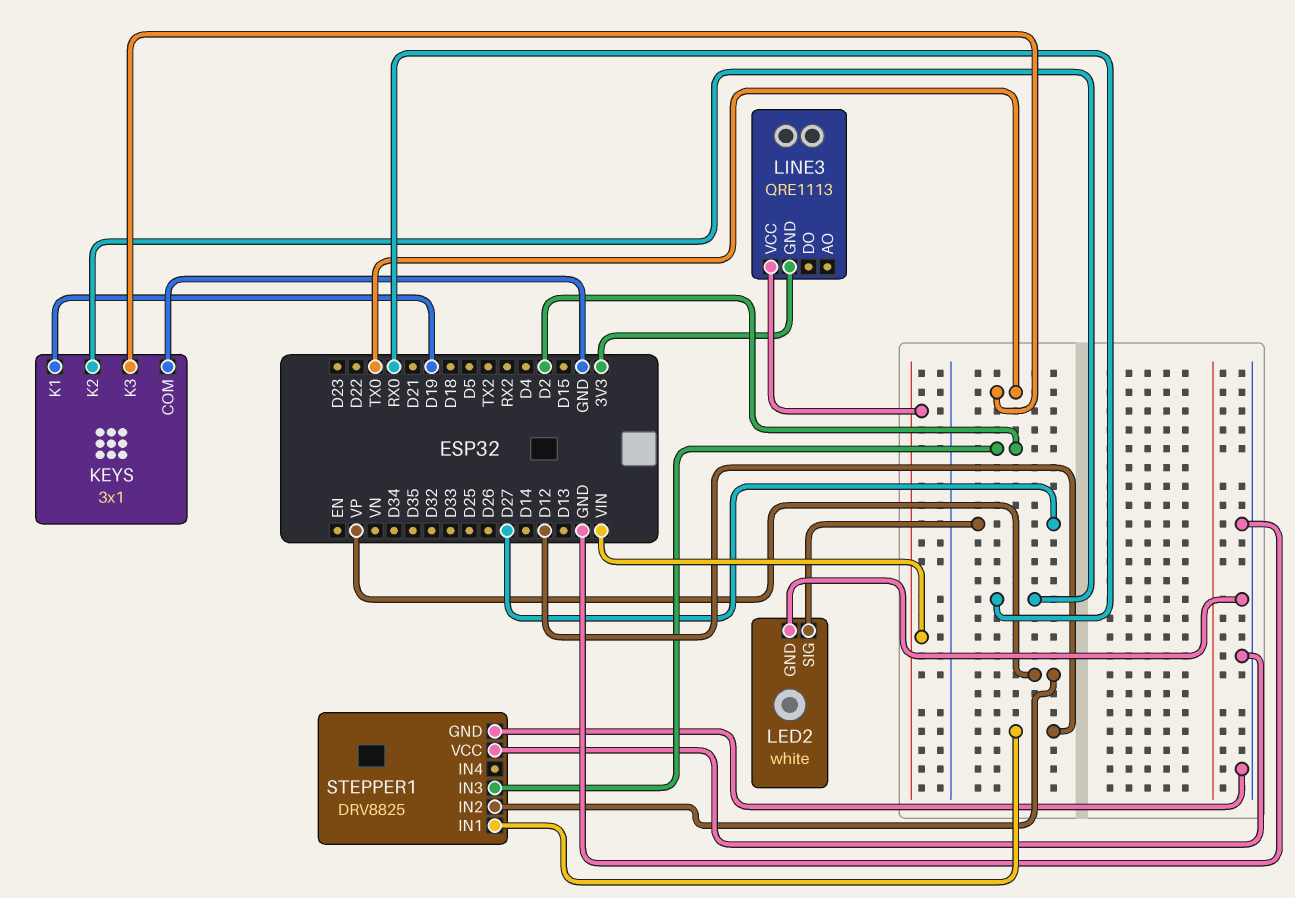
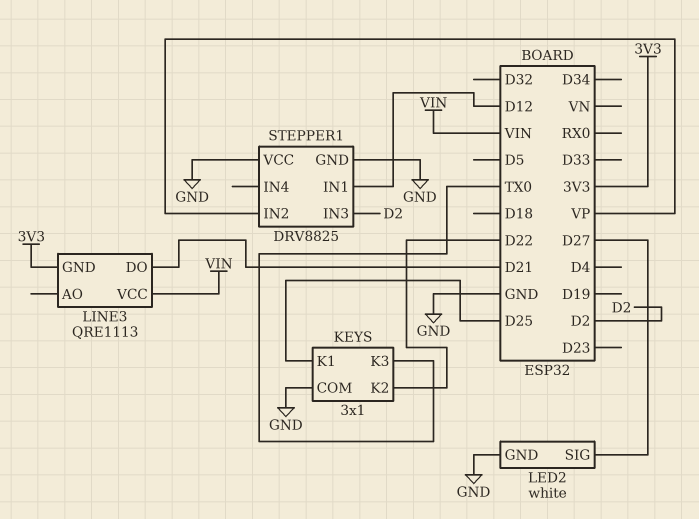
KEYS pin K1: D19 -> D25
KEYS pin K2: RX0 -> D22
LINE3 pin DO: none -> D21

